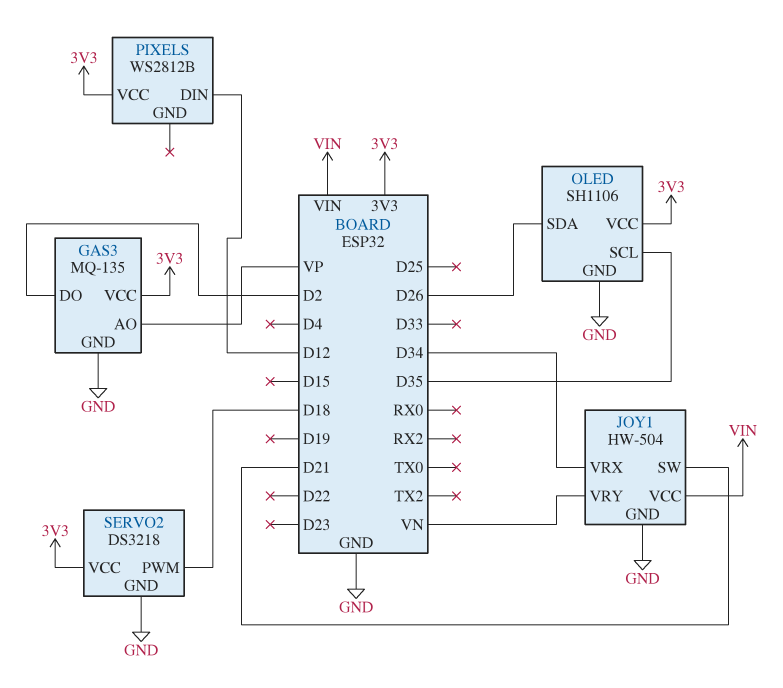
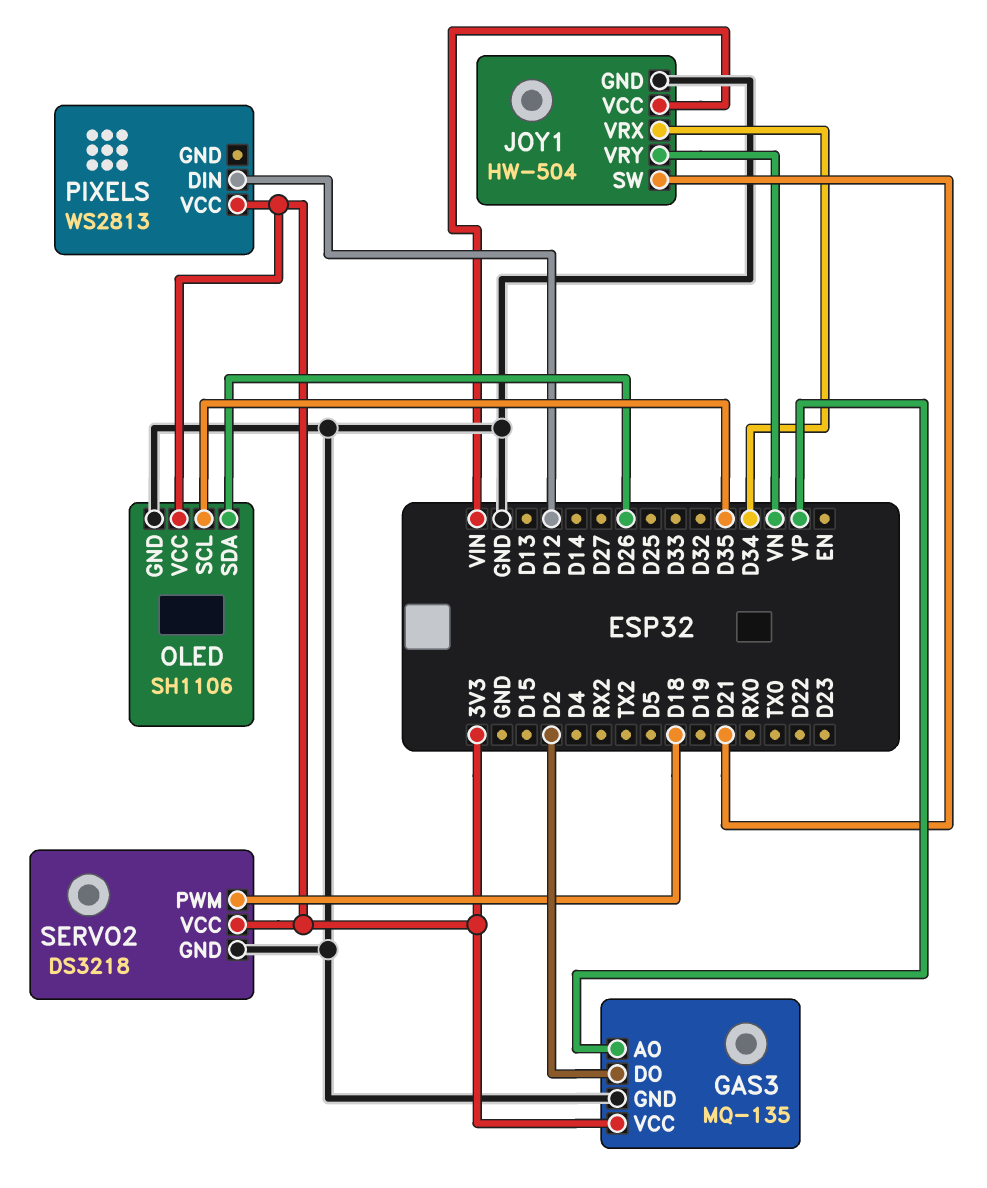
PIXELS: WS2812B -> WS2813

